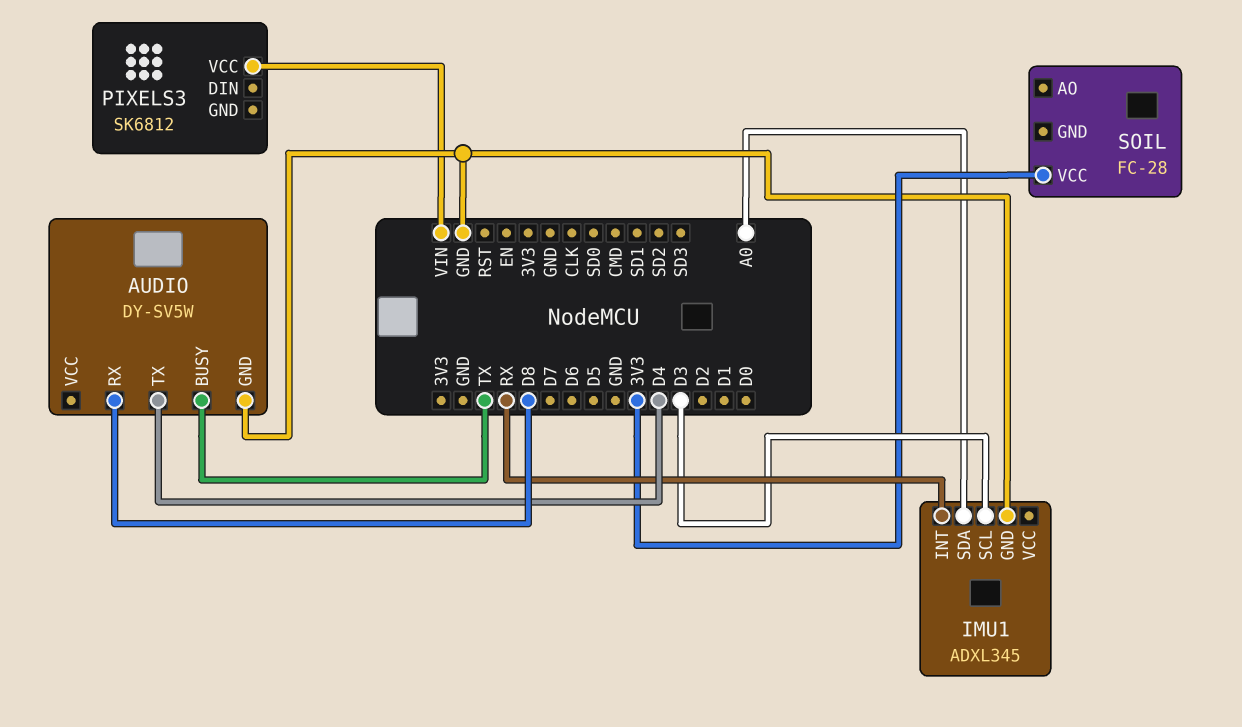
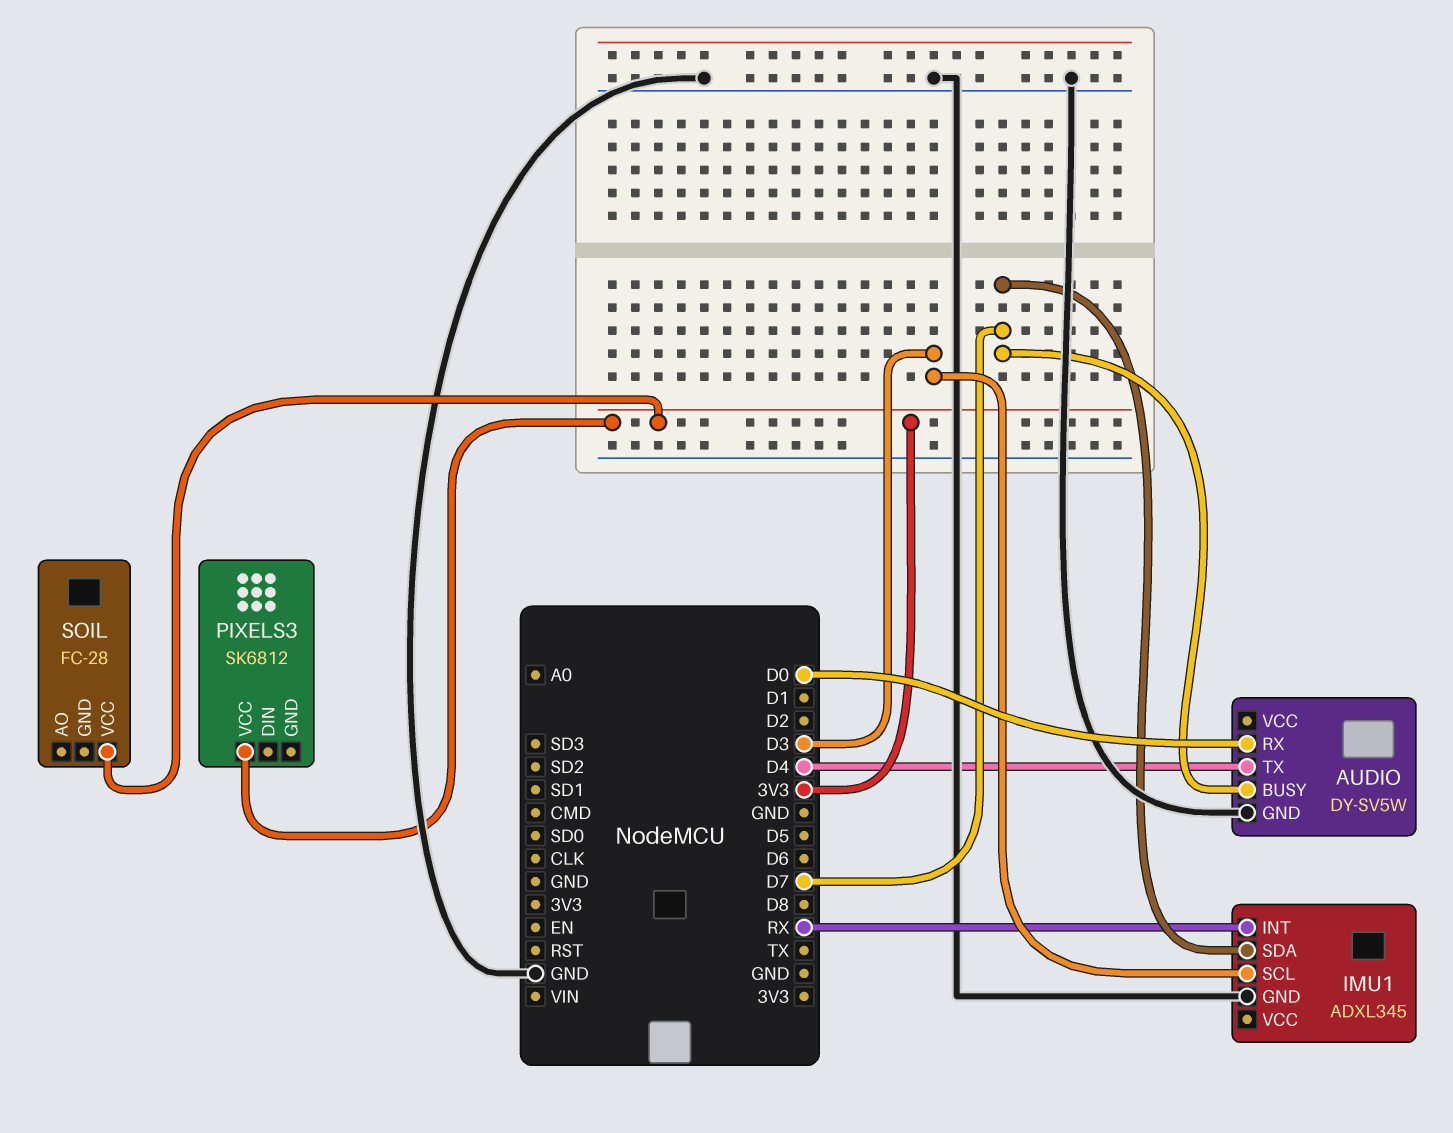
AUDIO pin BUSY: TX -> D7
AUDIO pin RX: D8 -> D0
IMU1 pin SDA: A0 -> D7
PIXELS3 pin VCC: VIN -> 3V3

